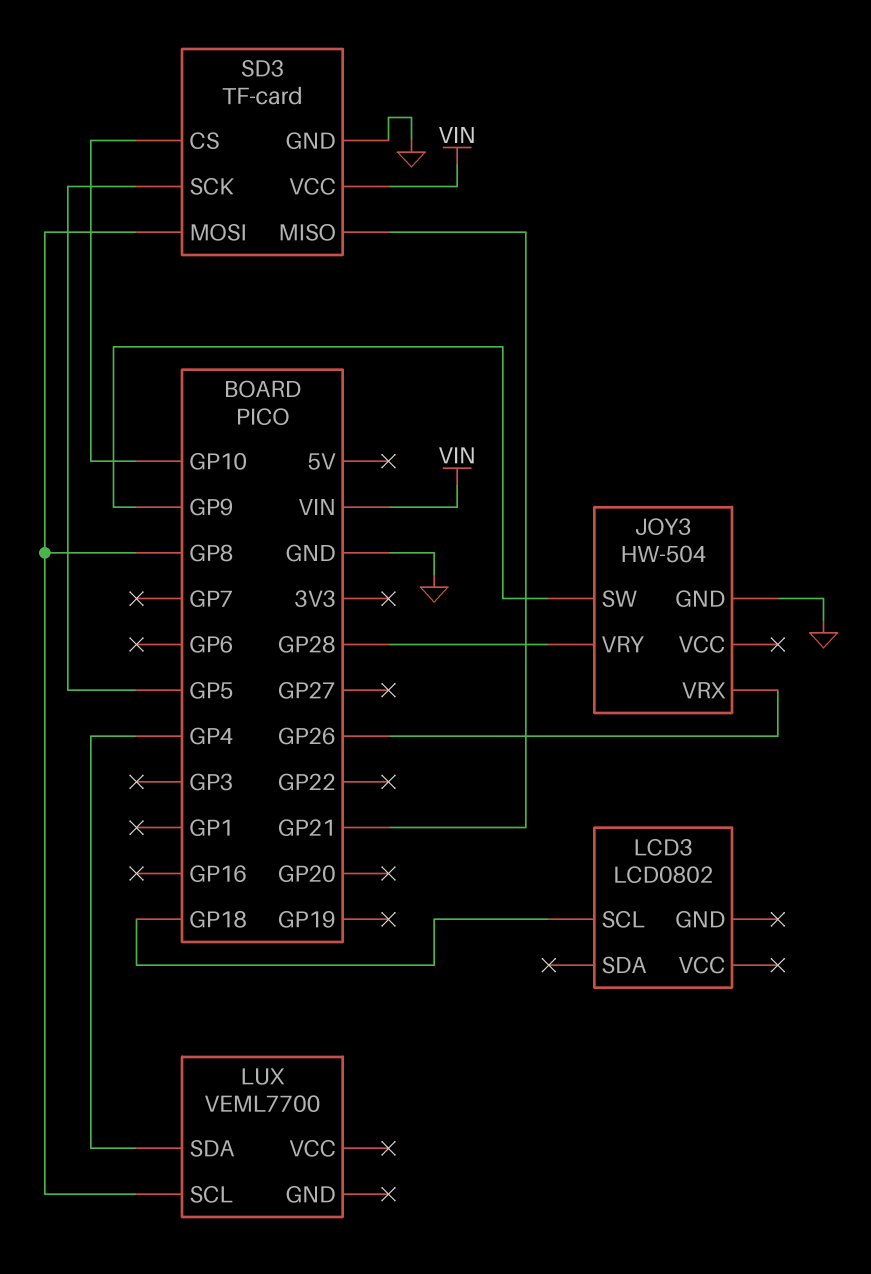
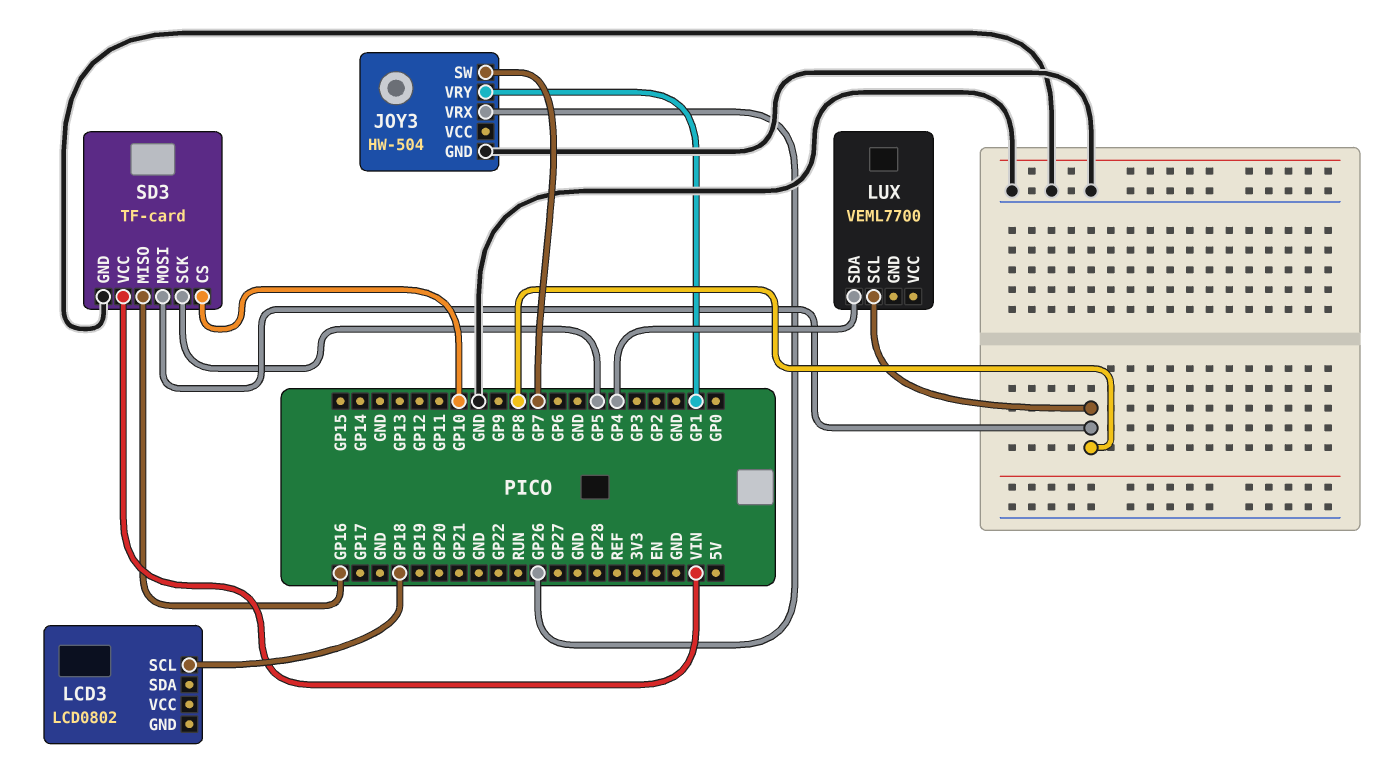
JOY3 pin SW: GP9 -> GP7
JOY3 pin VRY: GP28 -> GP1
SD3 pin MISO: GP21 -> GP16

